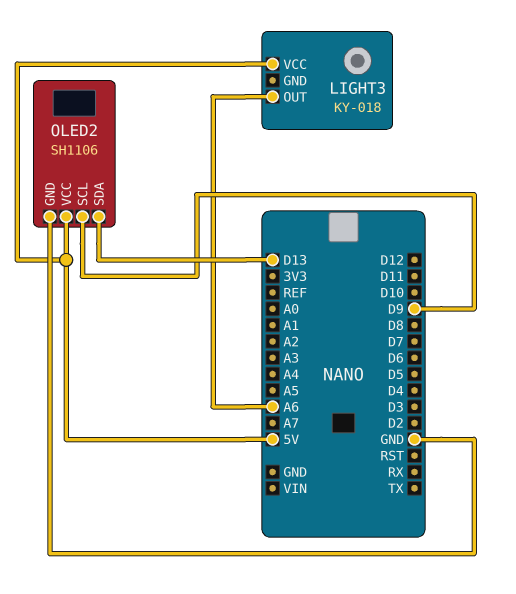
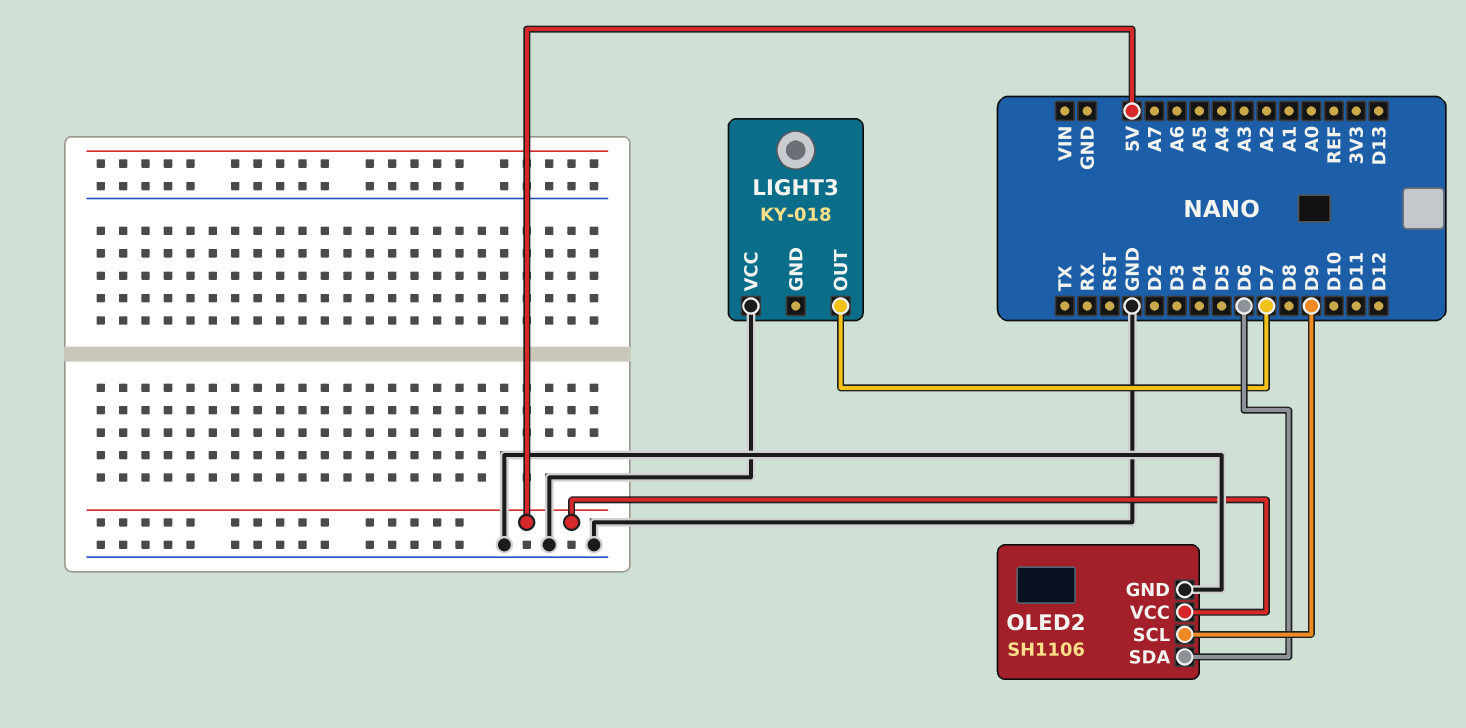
LIGHT3 pin OUT: A6 -> D7
LIGHT3 pin VCC: 5V -> GND
OLED2 pin SDA: D13 -> D6

